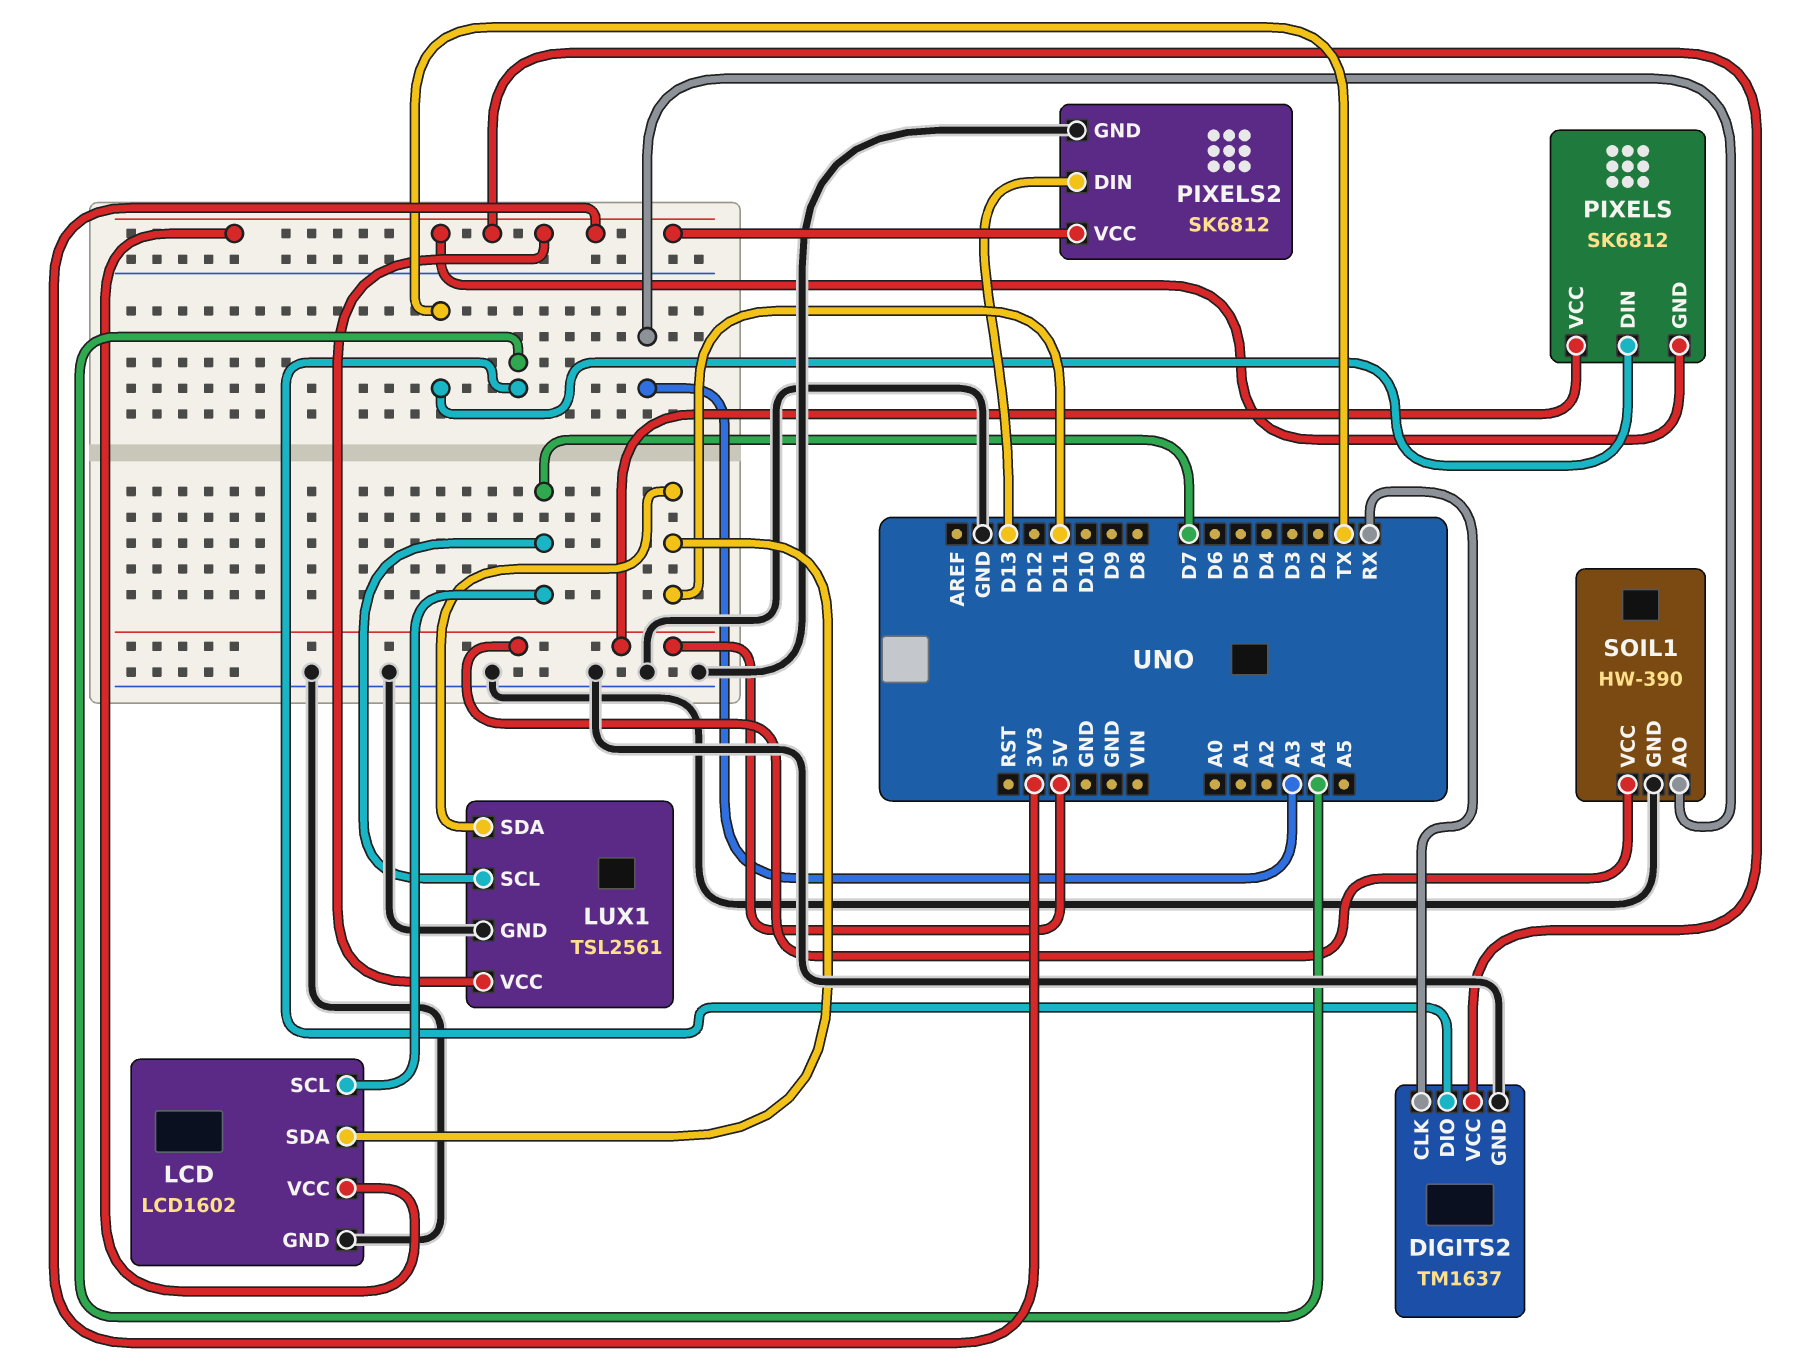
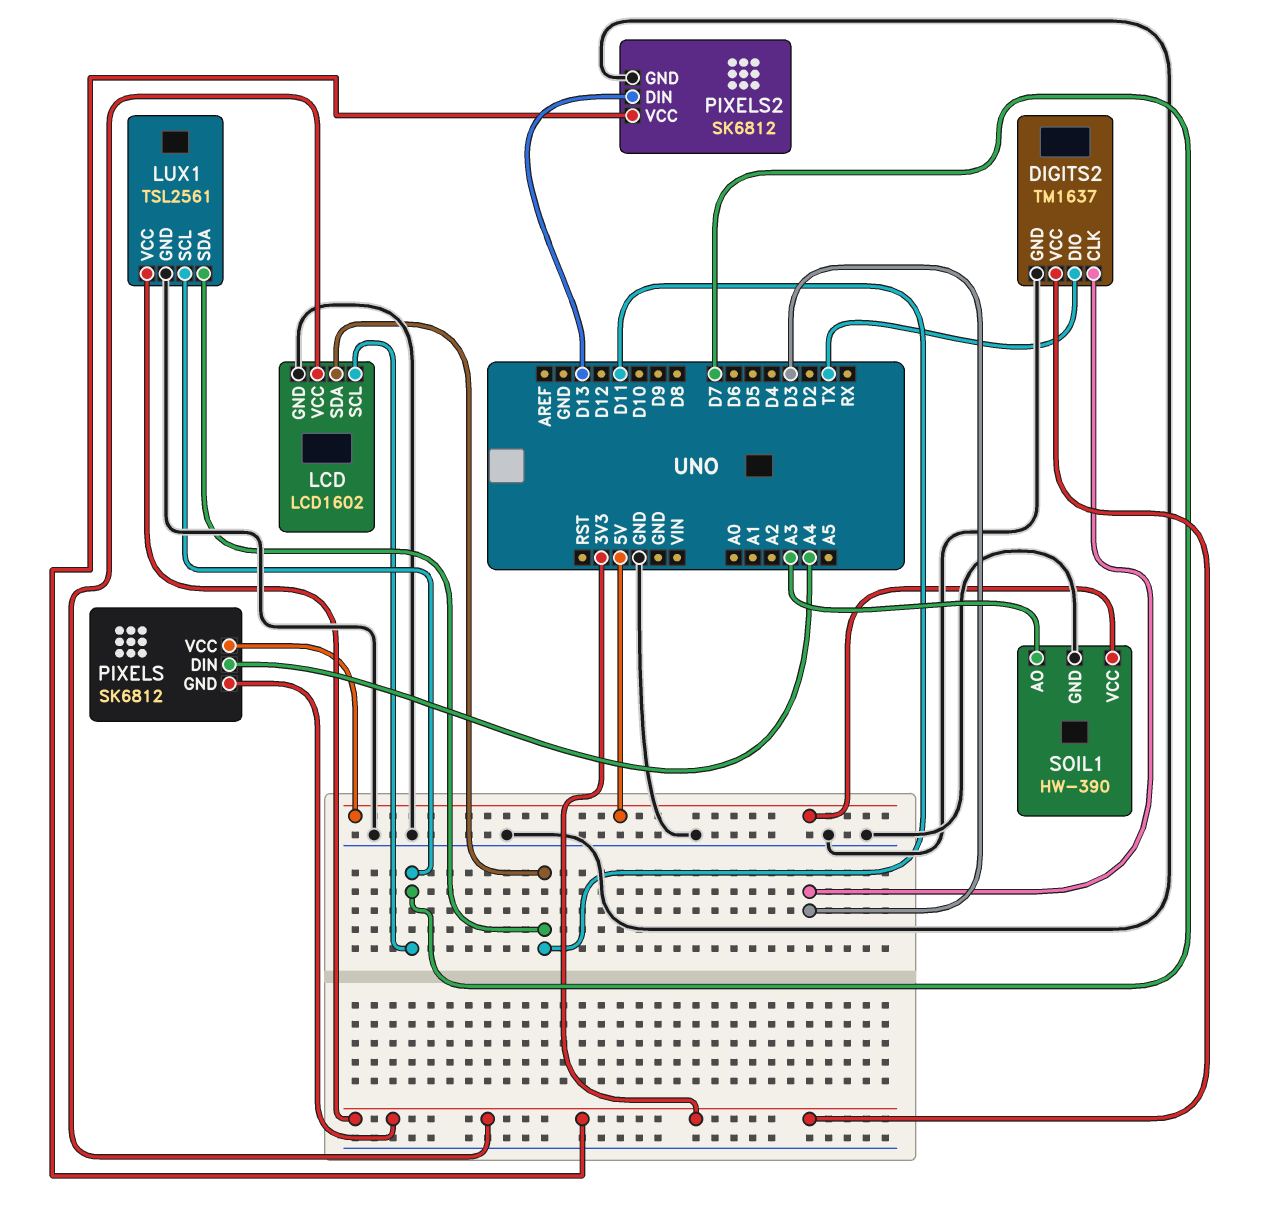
DIGITS2 pin CLK: RX -> D3
DIGITS2 pin DIO: A4 -> TX
PIXELS pin DIN: TX -> A4

